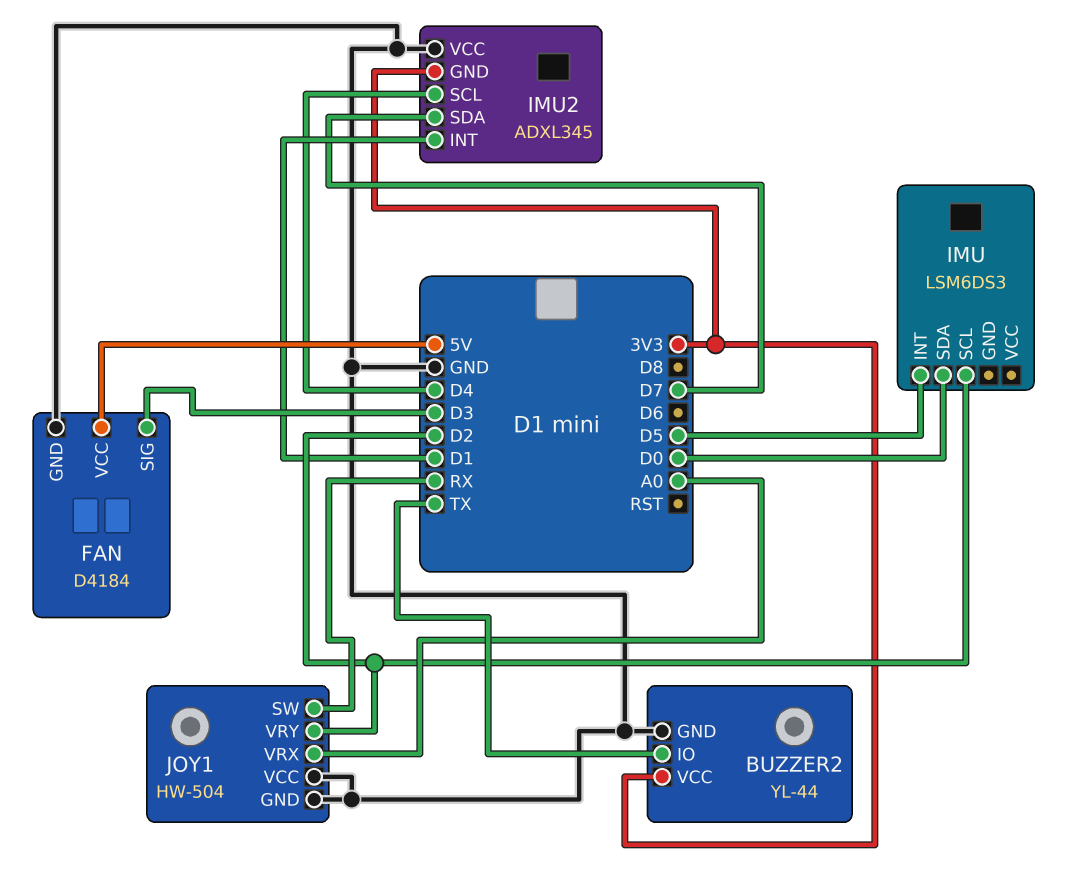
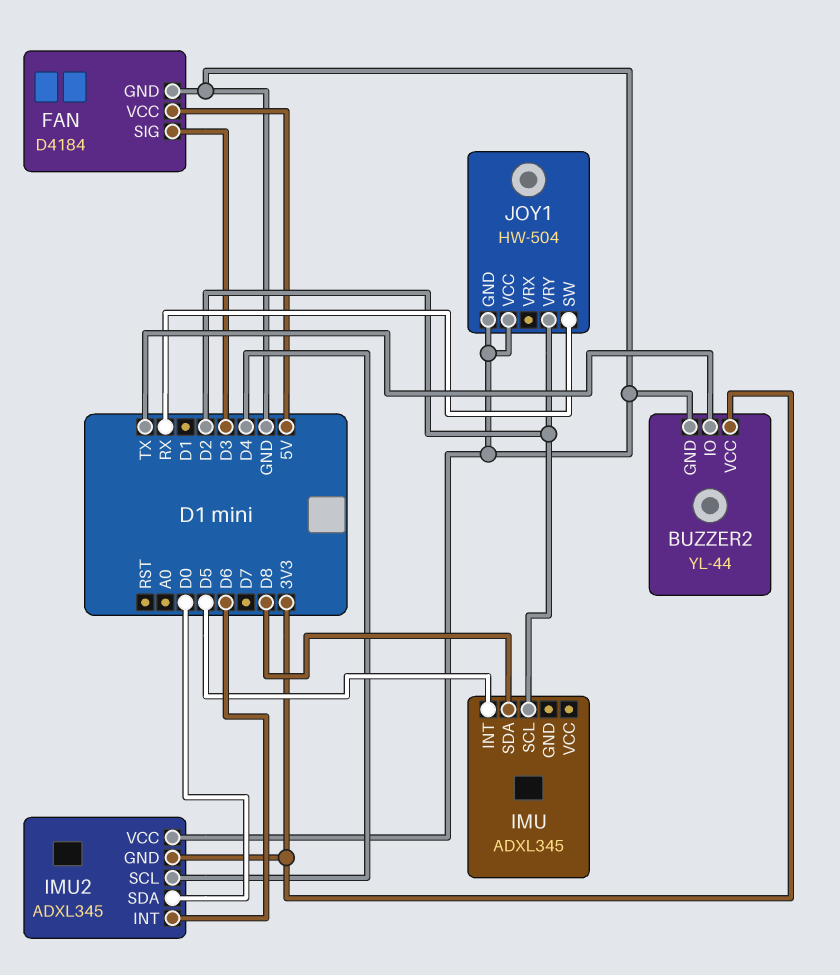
IMU: LSM6DS3 -> ADXL345
IMU pin SDA: D0 -> D8
IMU2 pin INT: D1 -> D6
IMU2 pin SDA: D7 -> D0
JOY1 pin VRX: A0 -> none

